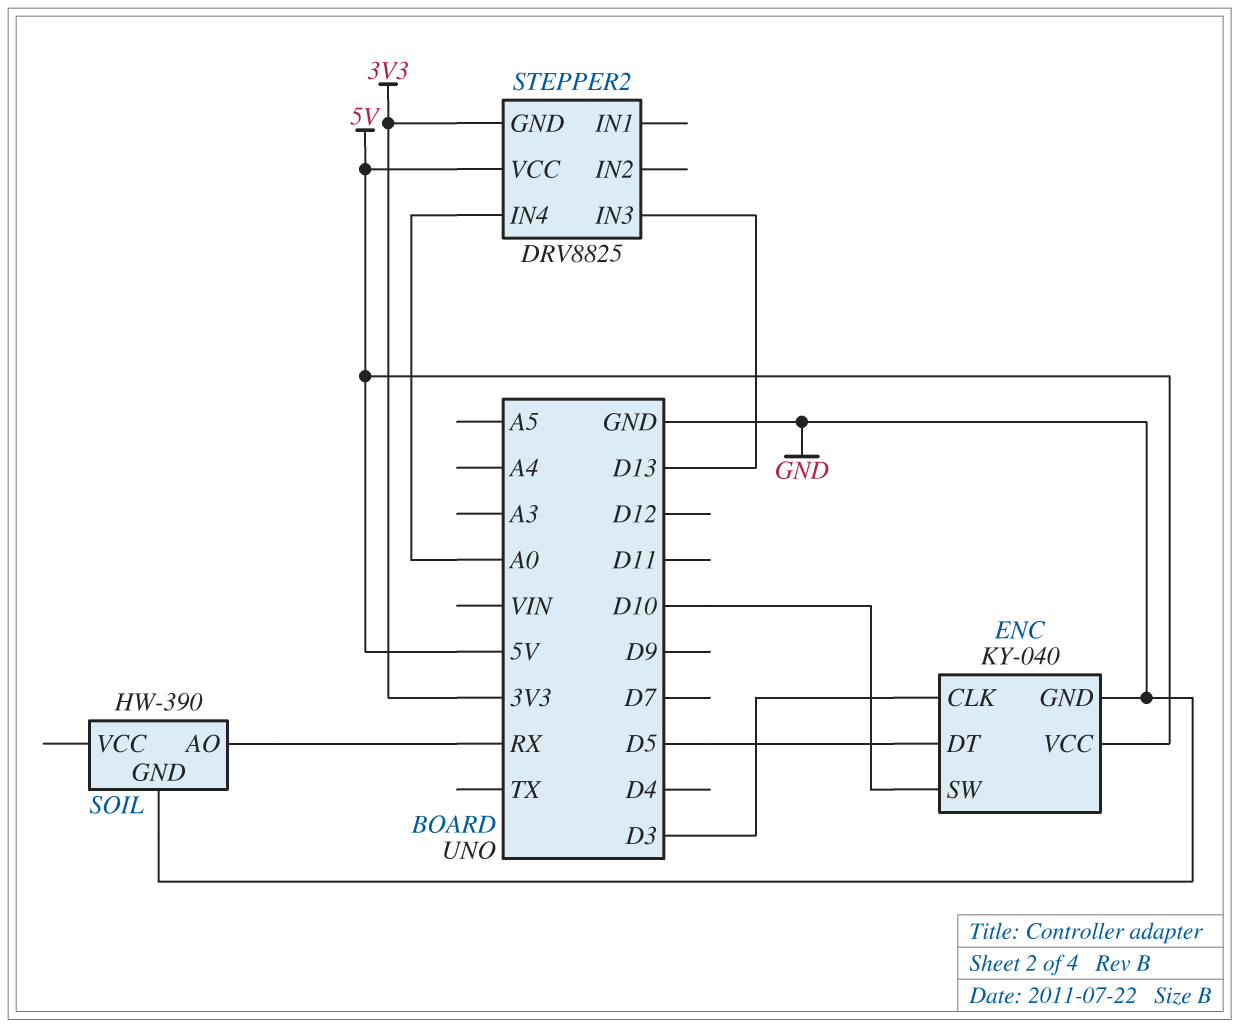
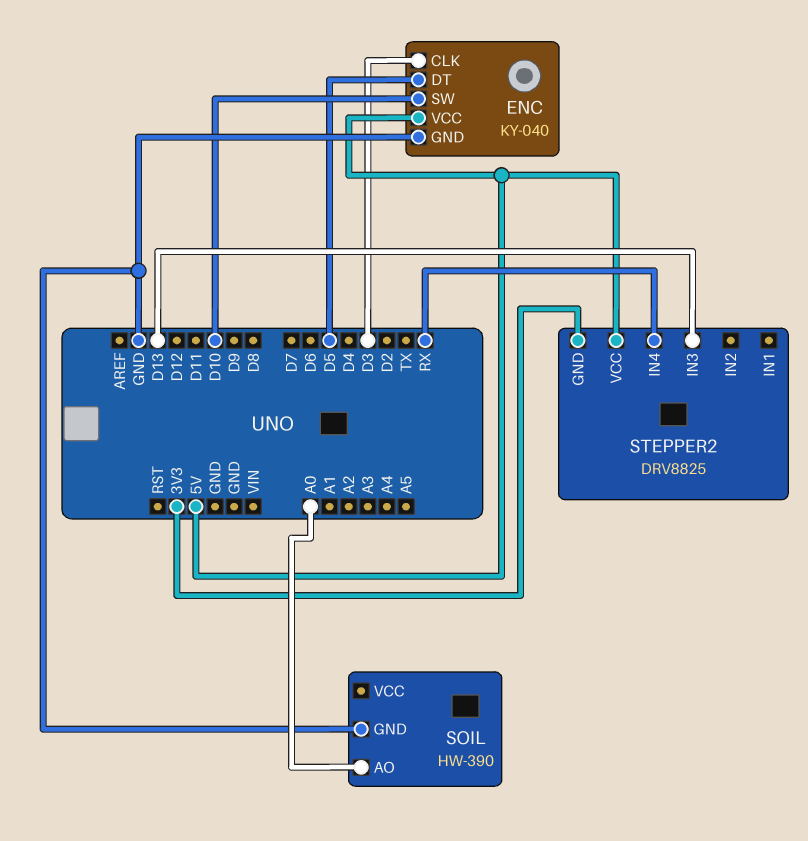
SOIL pin AO: RX -> A0
STEPPER2 pin IN4: A0 -> RX

